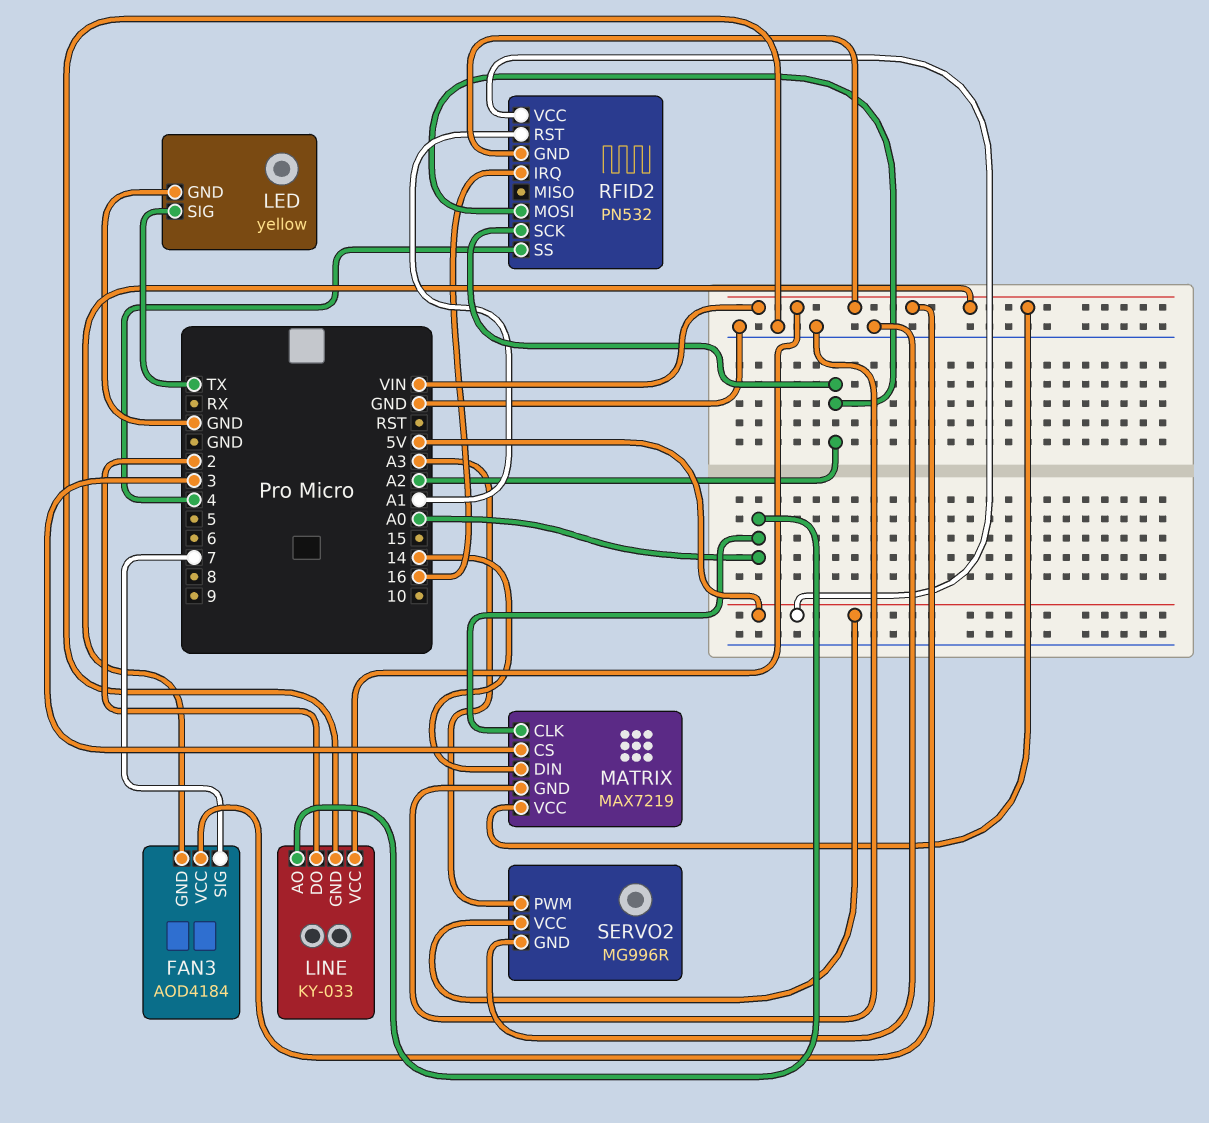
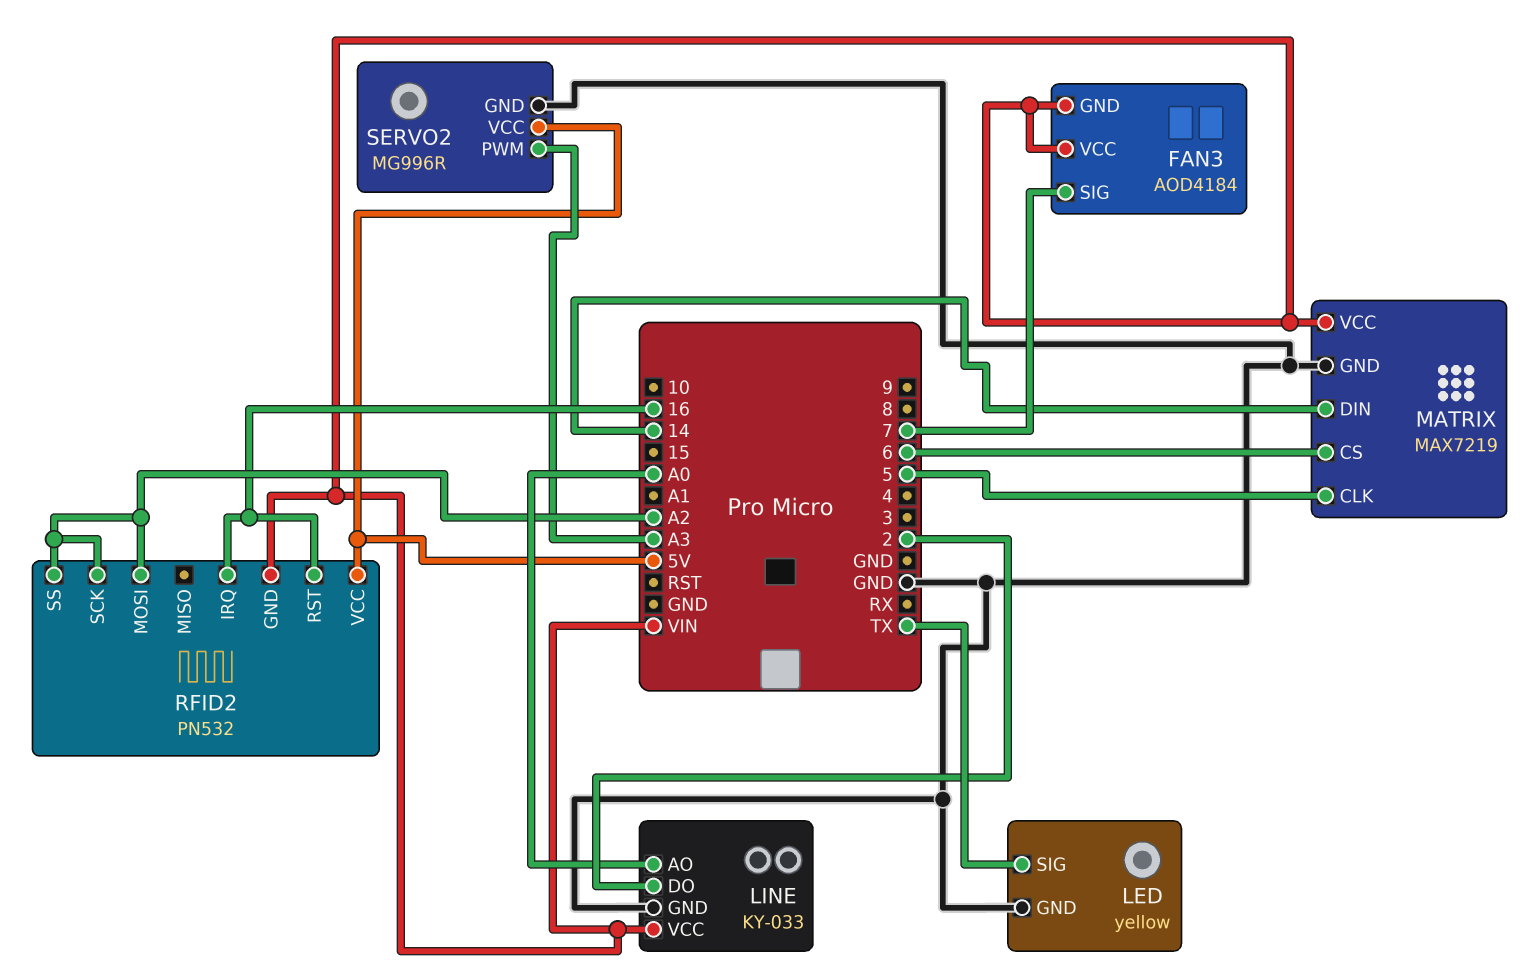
MATRIX pin CLK: A0 -> 5
MATRIX pin CS: 3 -> 6
RFID2 pin RST: A1 -> 16
RFID2 pin SS: 4 -> A2

